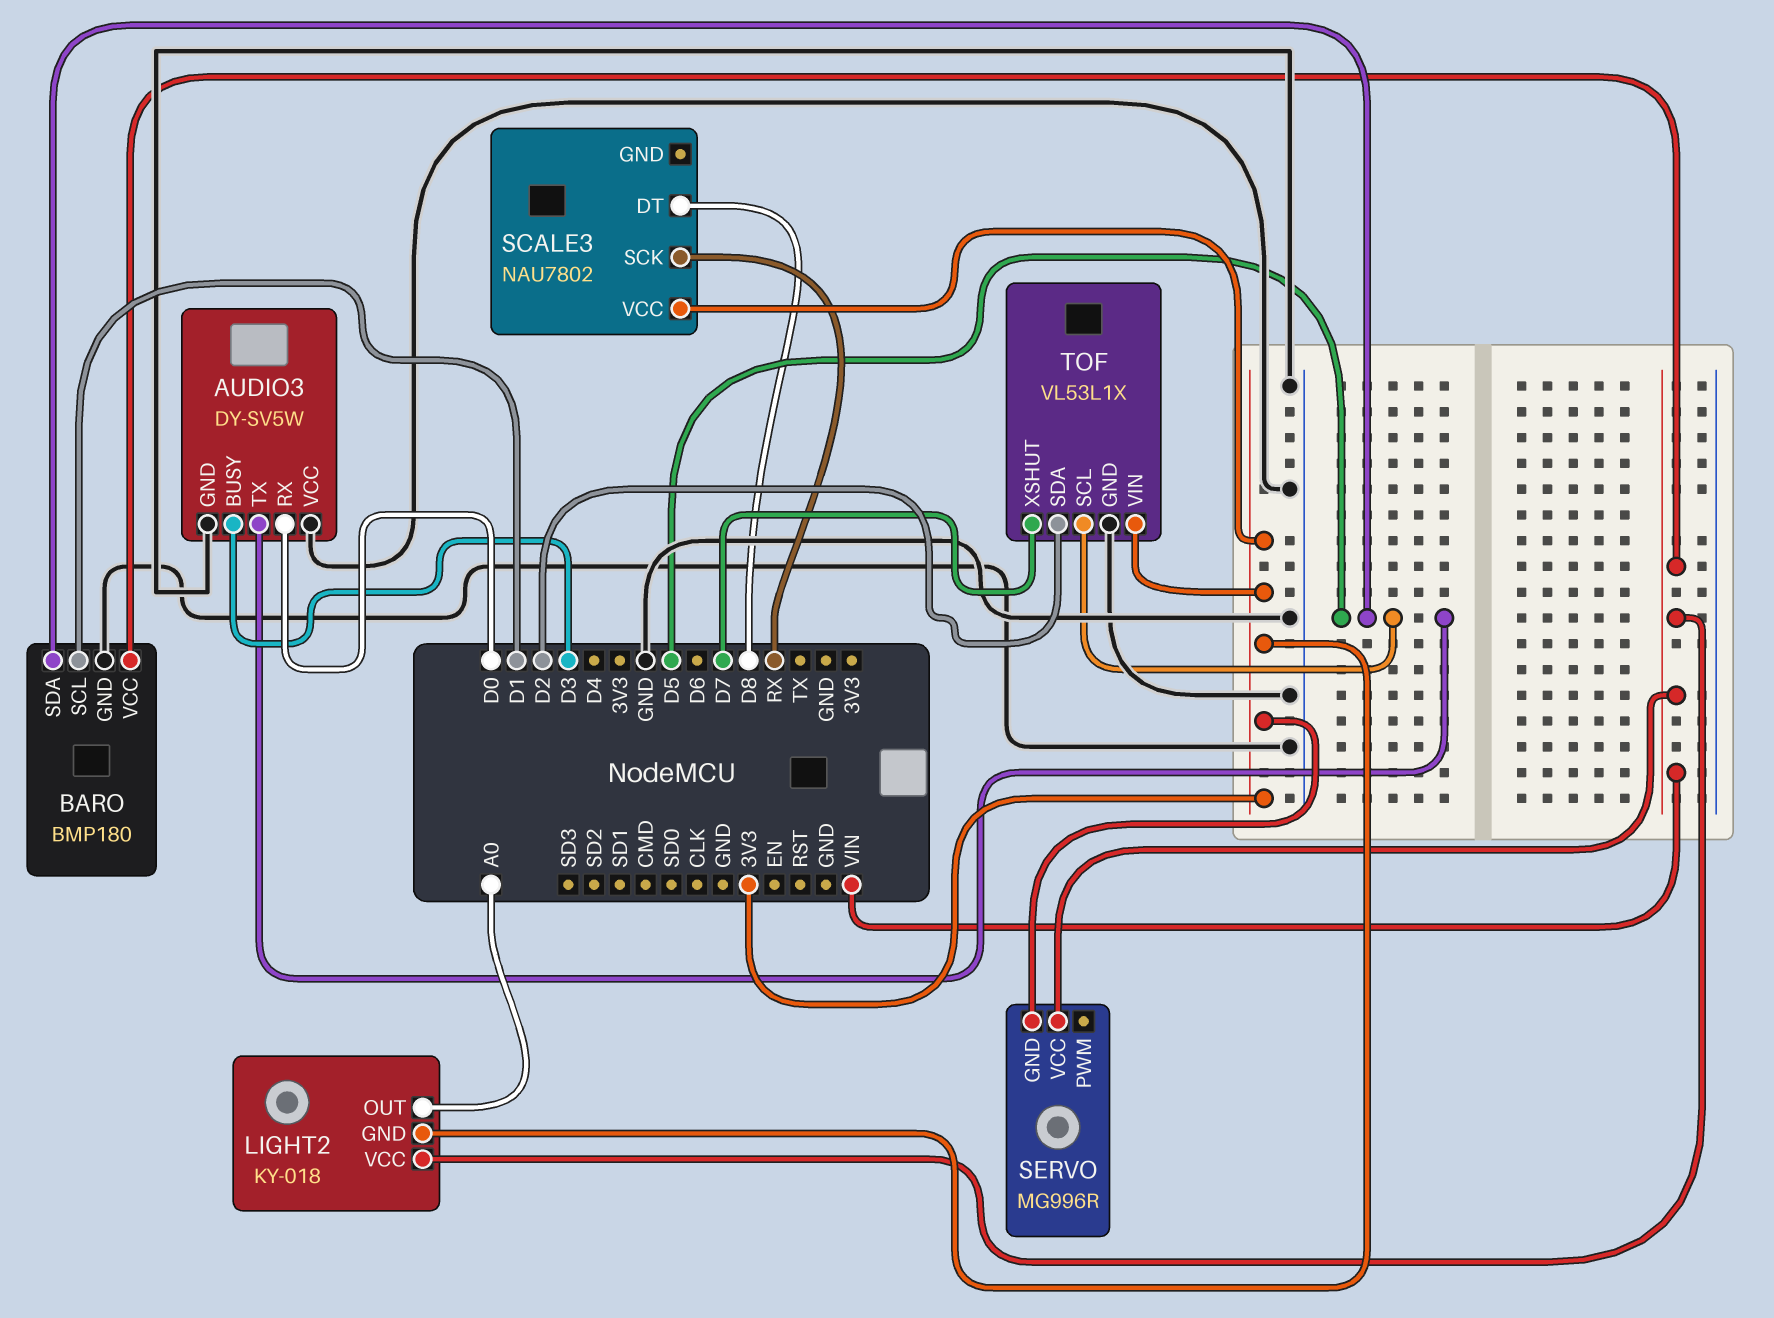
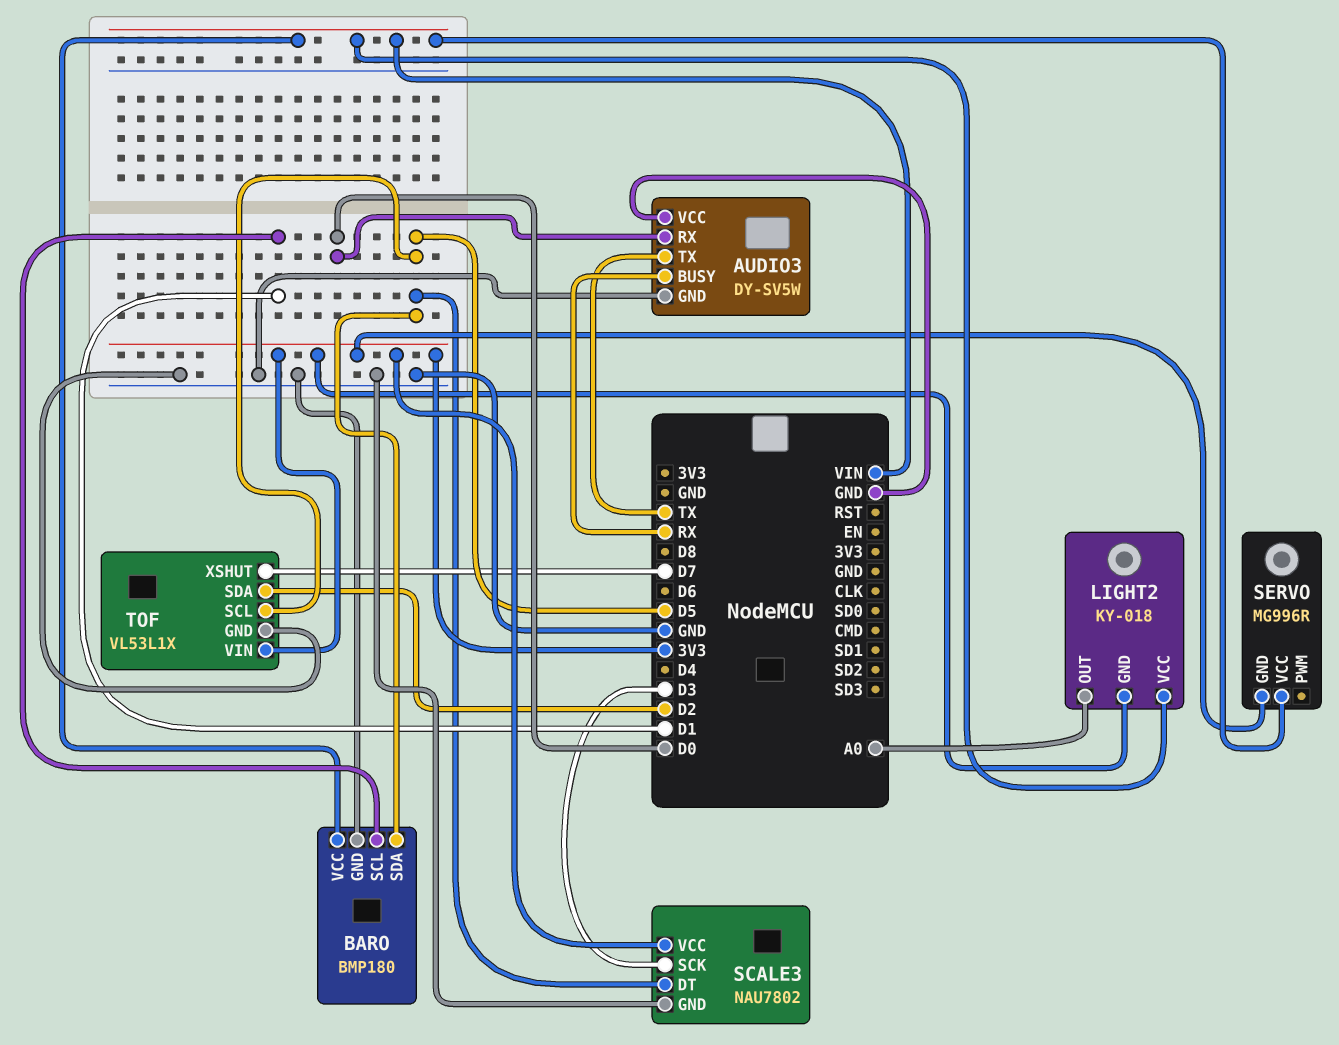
AUDIO3 pin BUSY: D3 -> RX
AUDIO3 pin TX: D5 -> TX
SCALE3 pin DT: D8 -> D5
SCALE3 pin GND: none -> GND
SCALE3 pin SCK: RX -> D3

